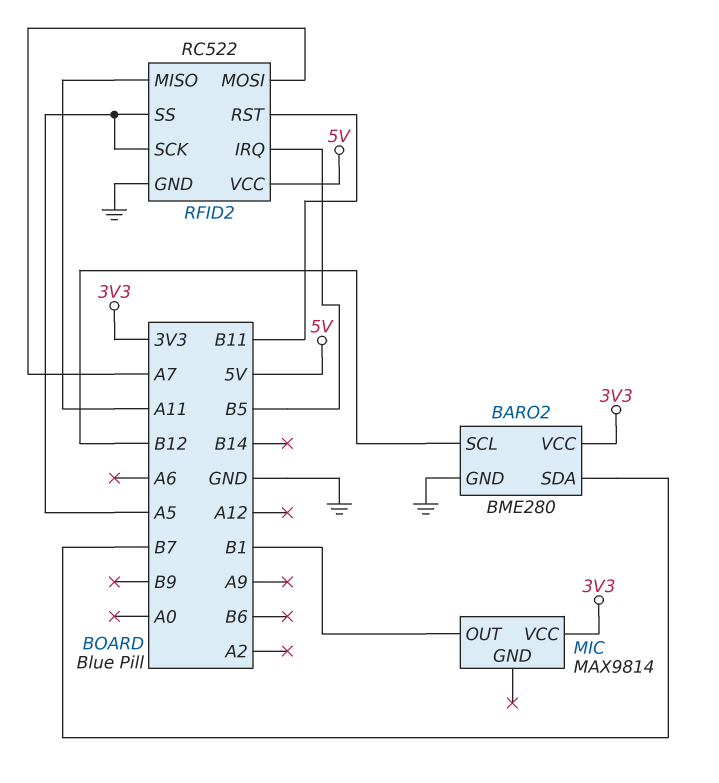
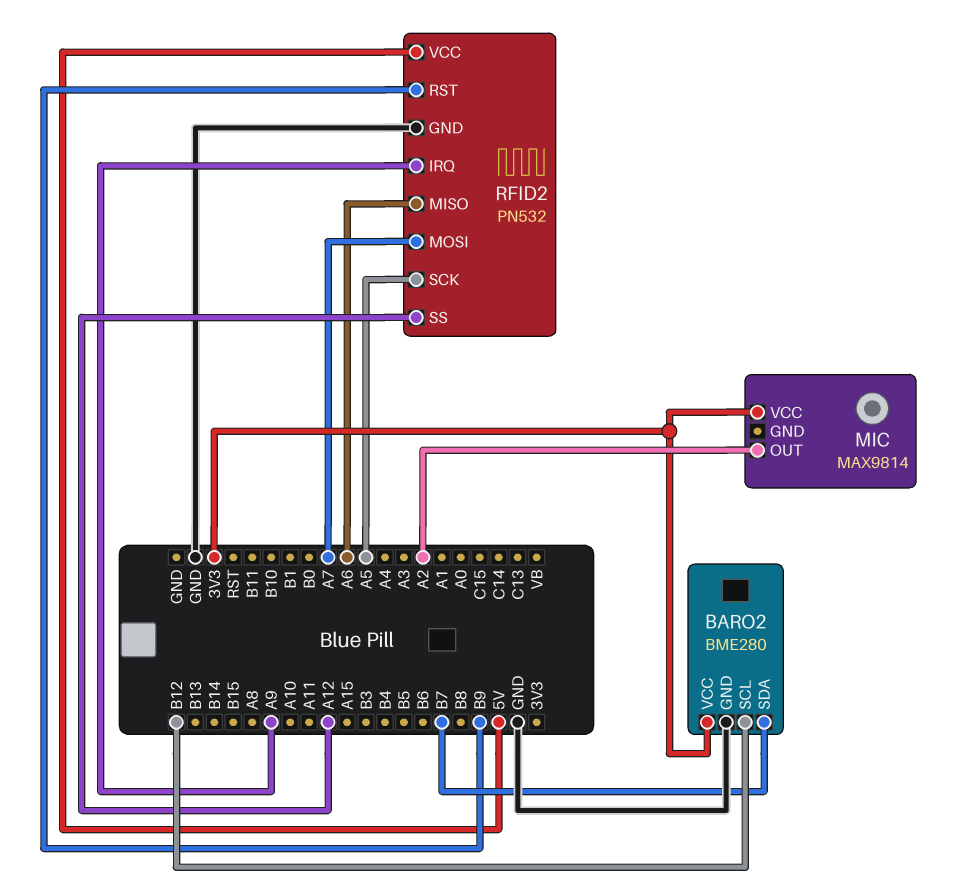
MIC pin OUT: B1 -> A2
RFID2: RC522 -> PN532
RFID2 pin IRQ: B5 -> A9
RFID2 pin MISO: A11 -> A6
RFID2 pin RST: B11 -> B9
RFID2 pin SS: A5 -> A12

